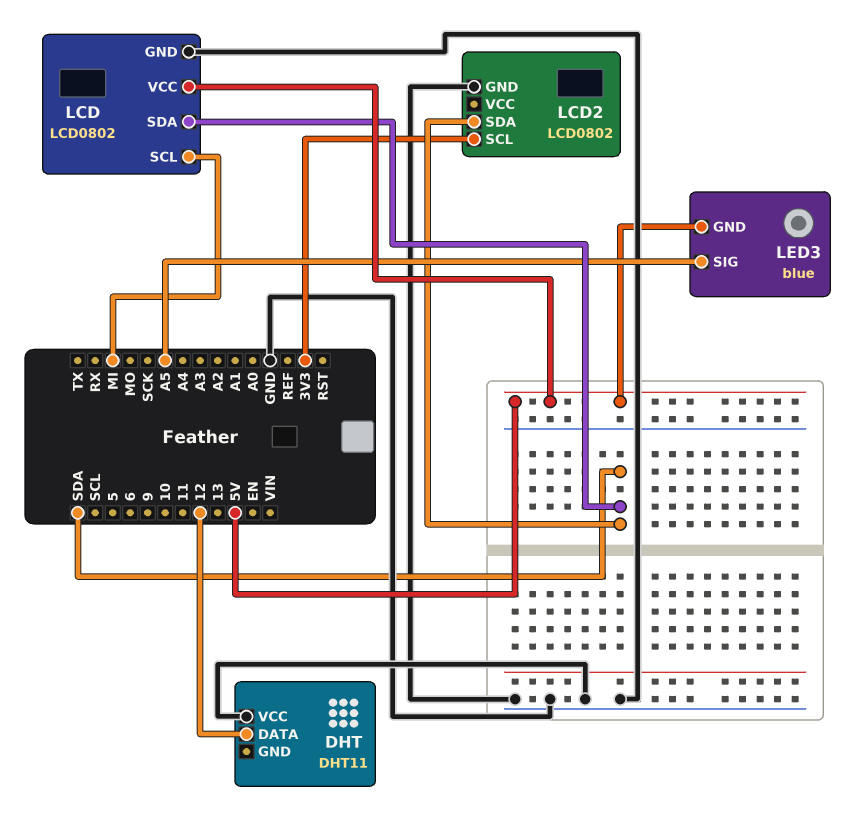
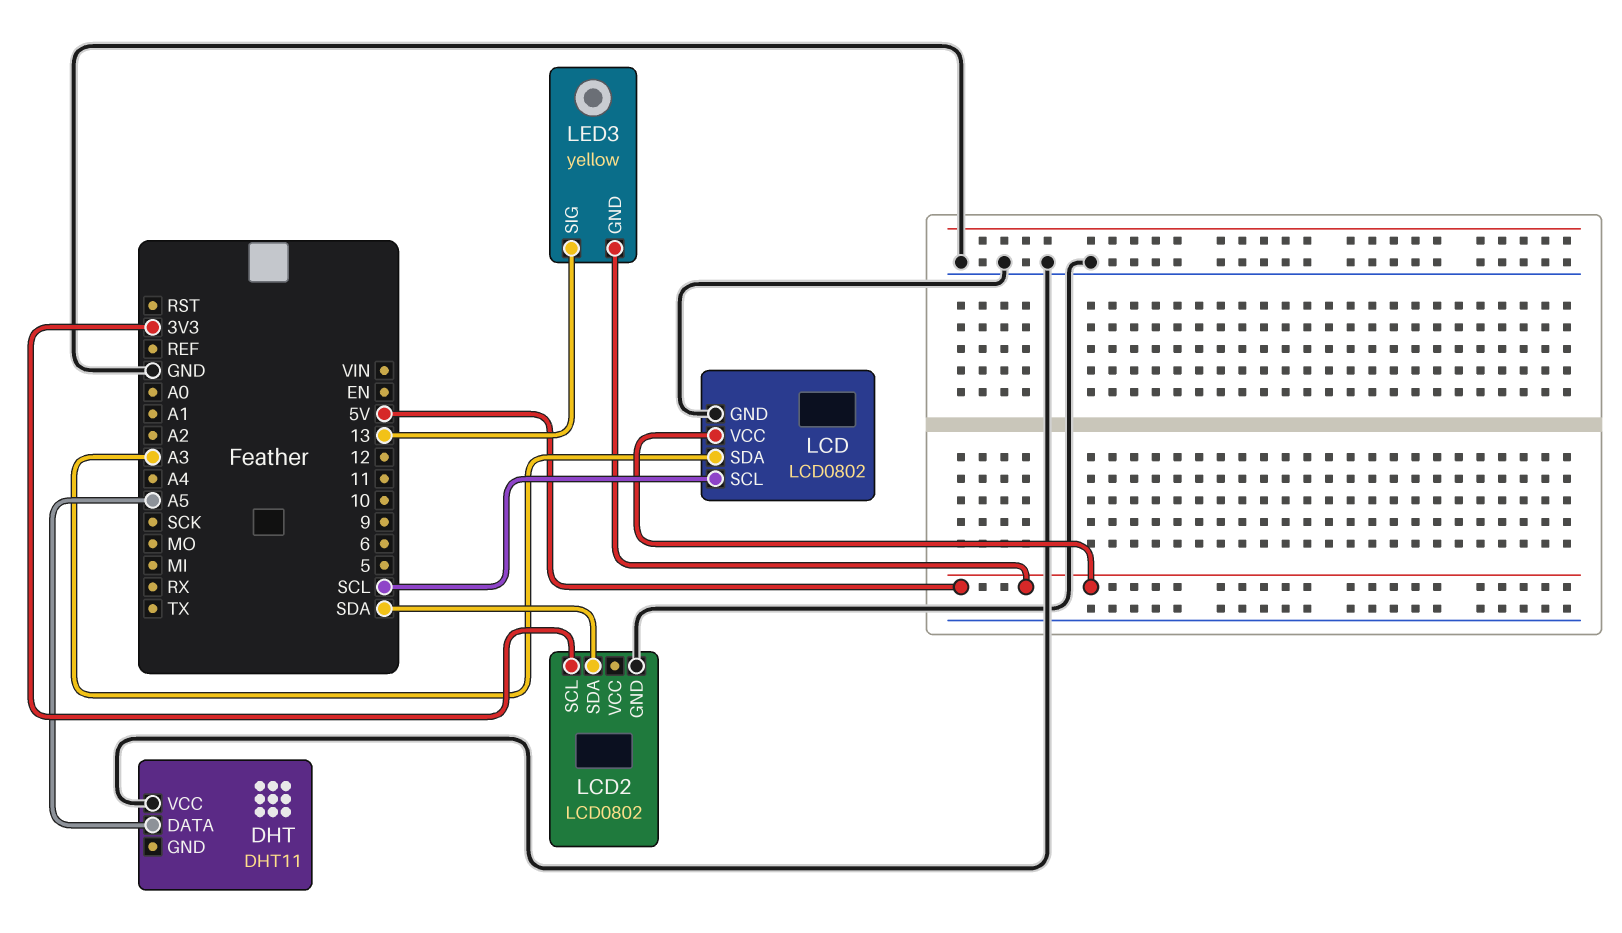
DHT pin DATA: 12 -> A5
LCD pin SCL: MI -> SCL
LCD pin SDA: SDA -> A3
LED3: blue -> yellow
LED3 pin SIG: A5 -> 13

